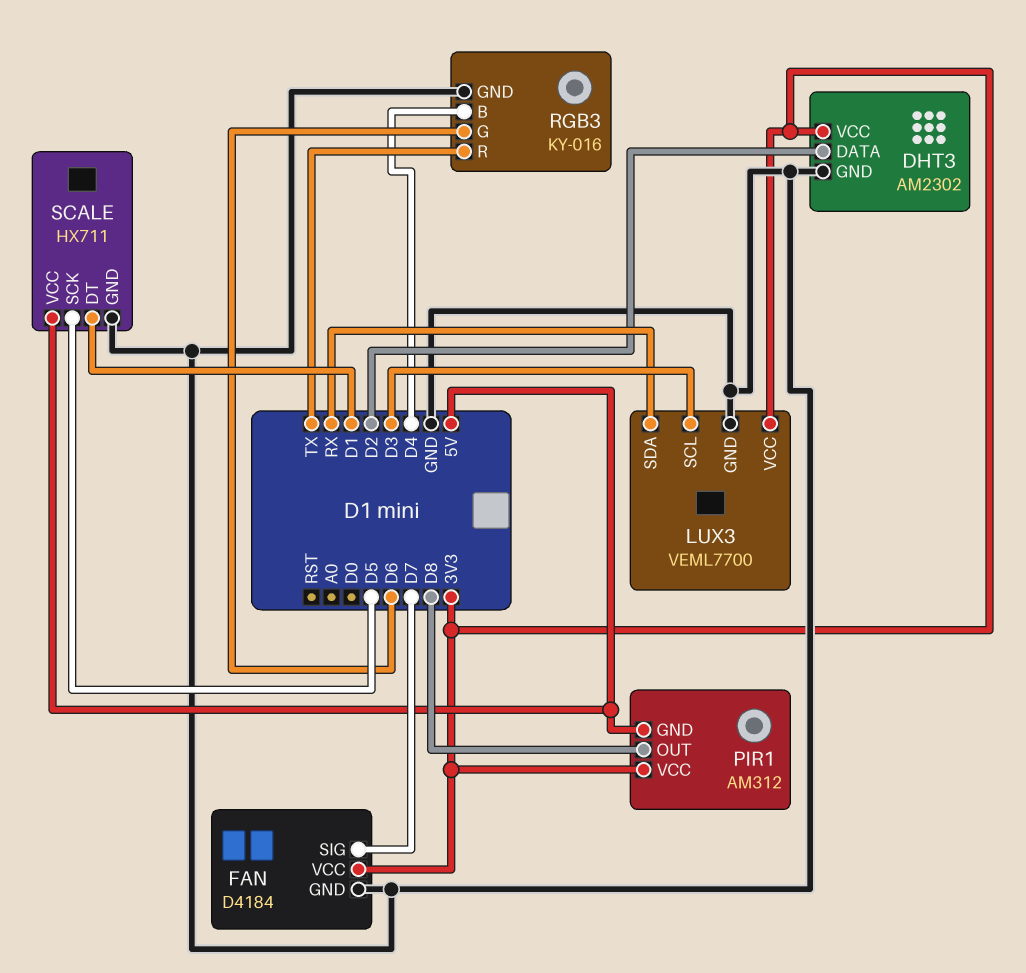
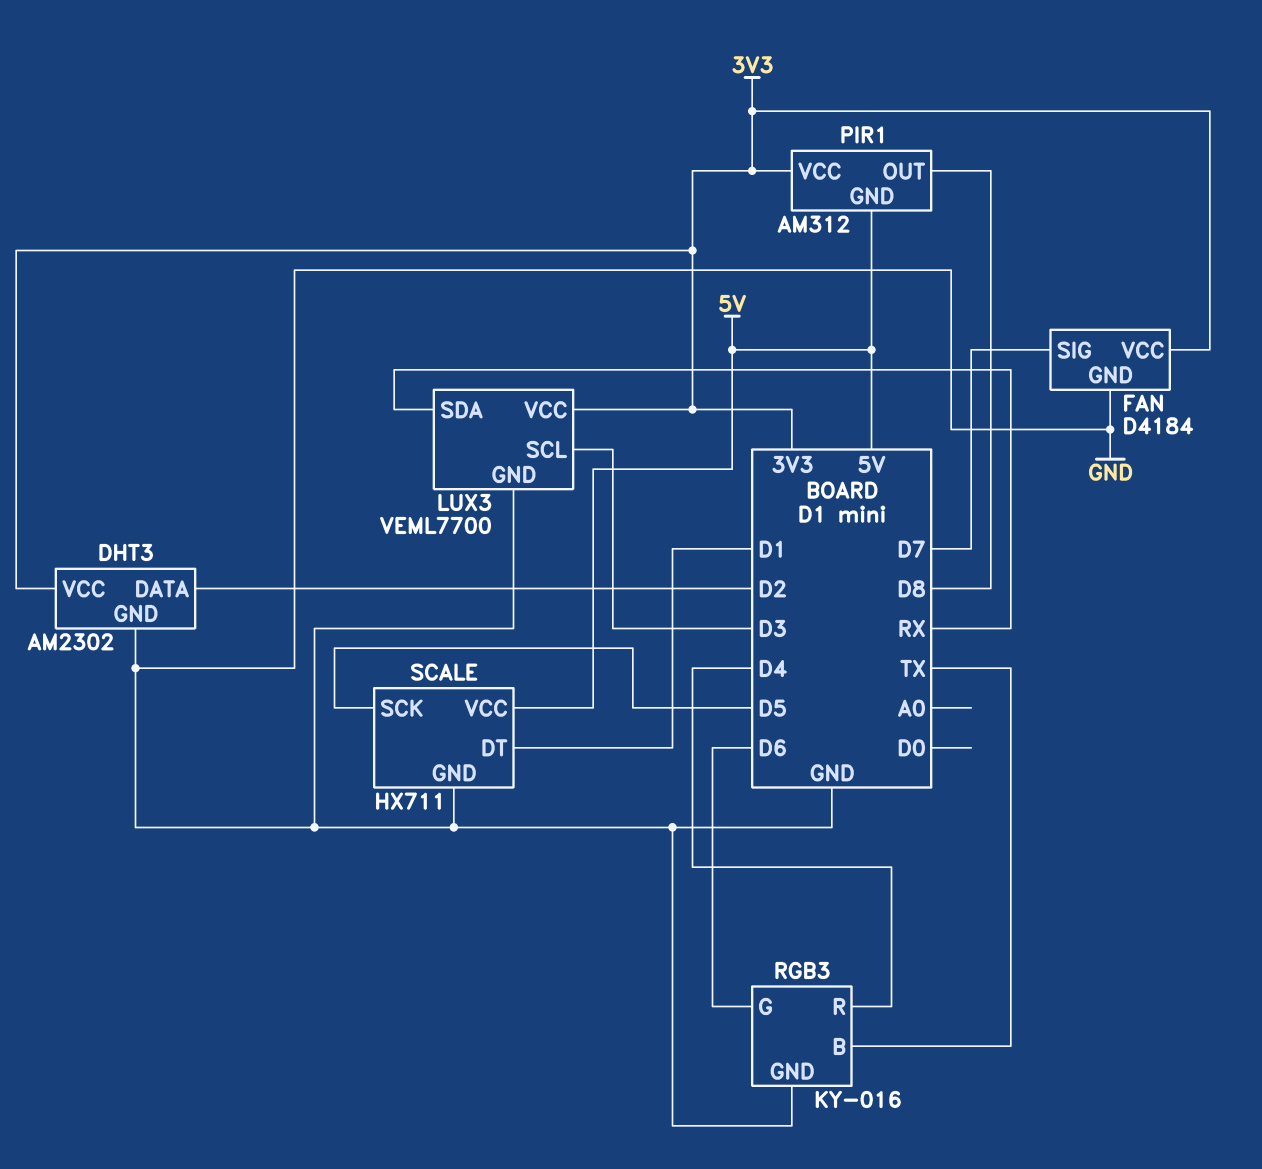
RGB3 pin B: D4 -> TX
RGB3 pin R: TX -> D4

